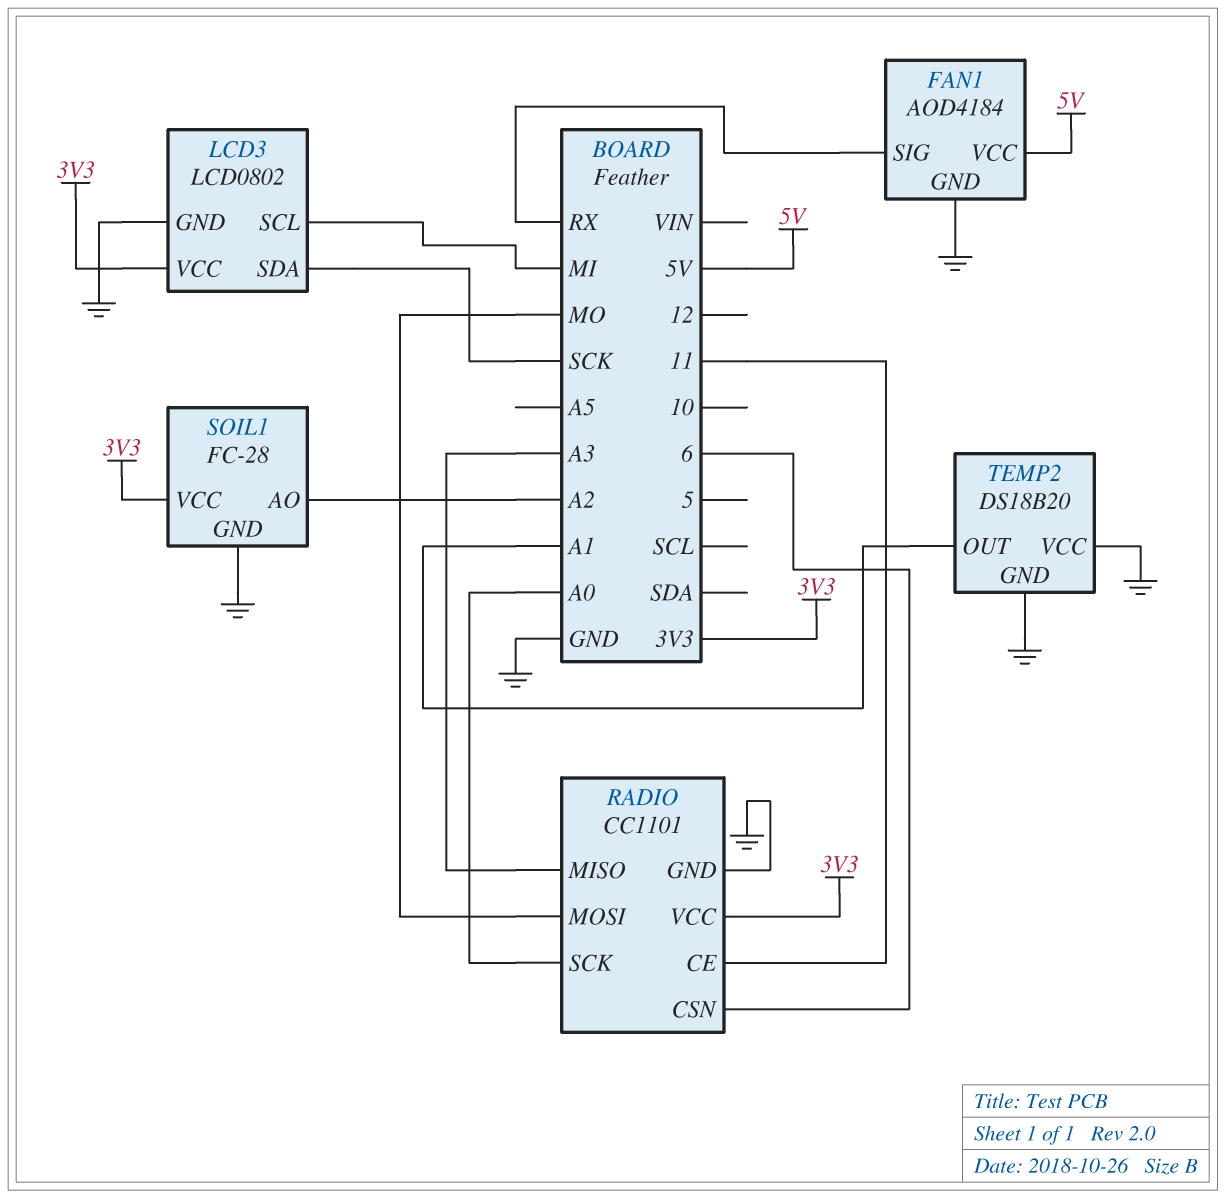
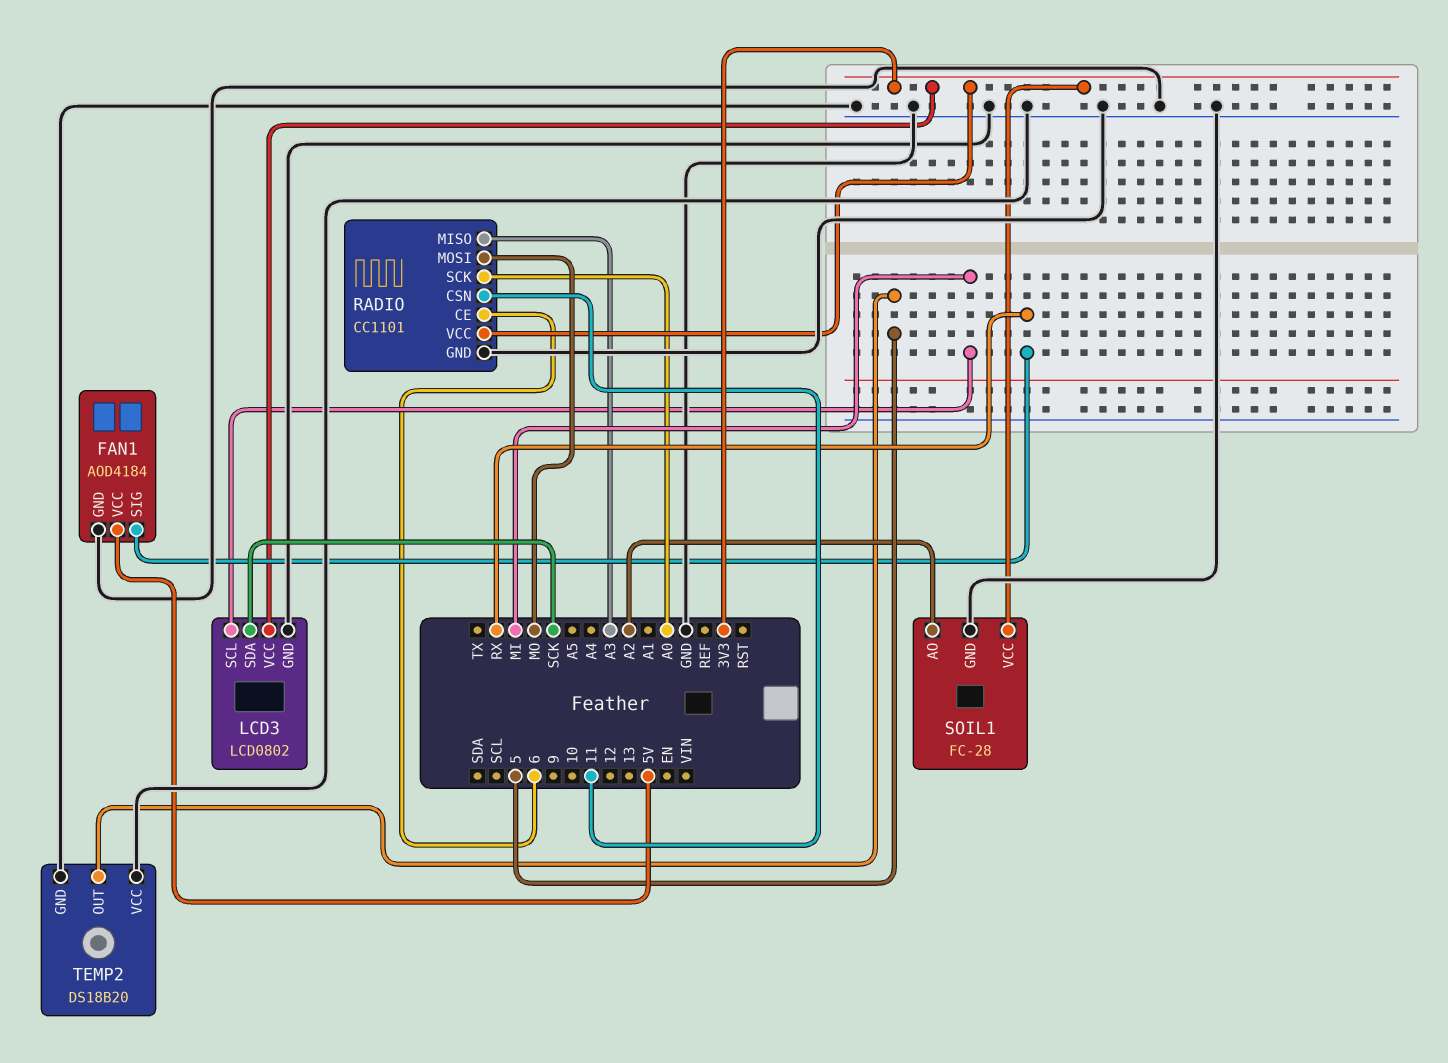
RADIO pin CE: 11 -> 6
RADIO pin CSN: 6 -> 11
TEMP2 pin OUT: A1 -> 5

